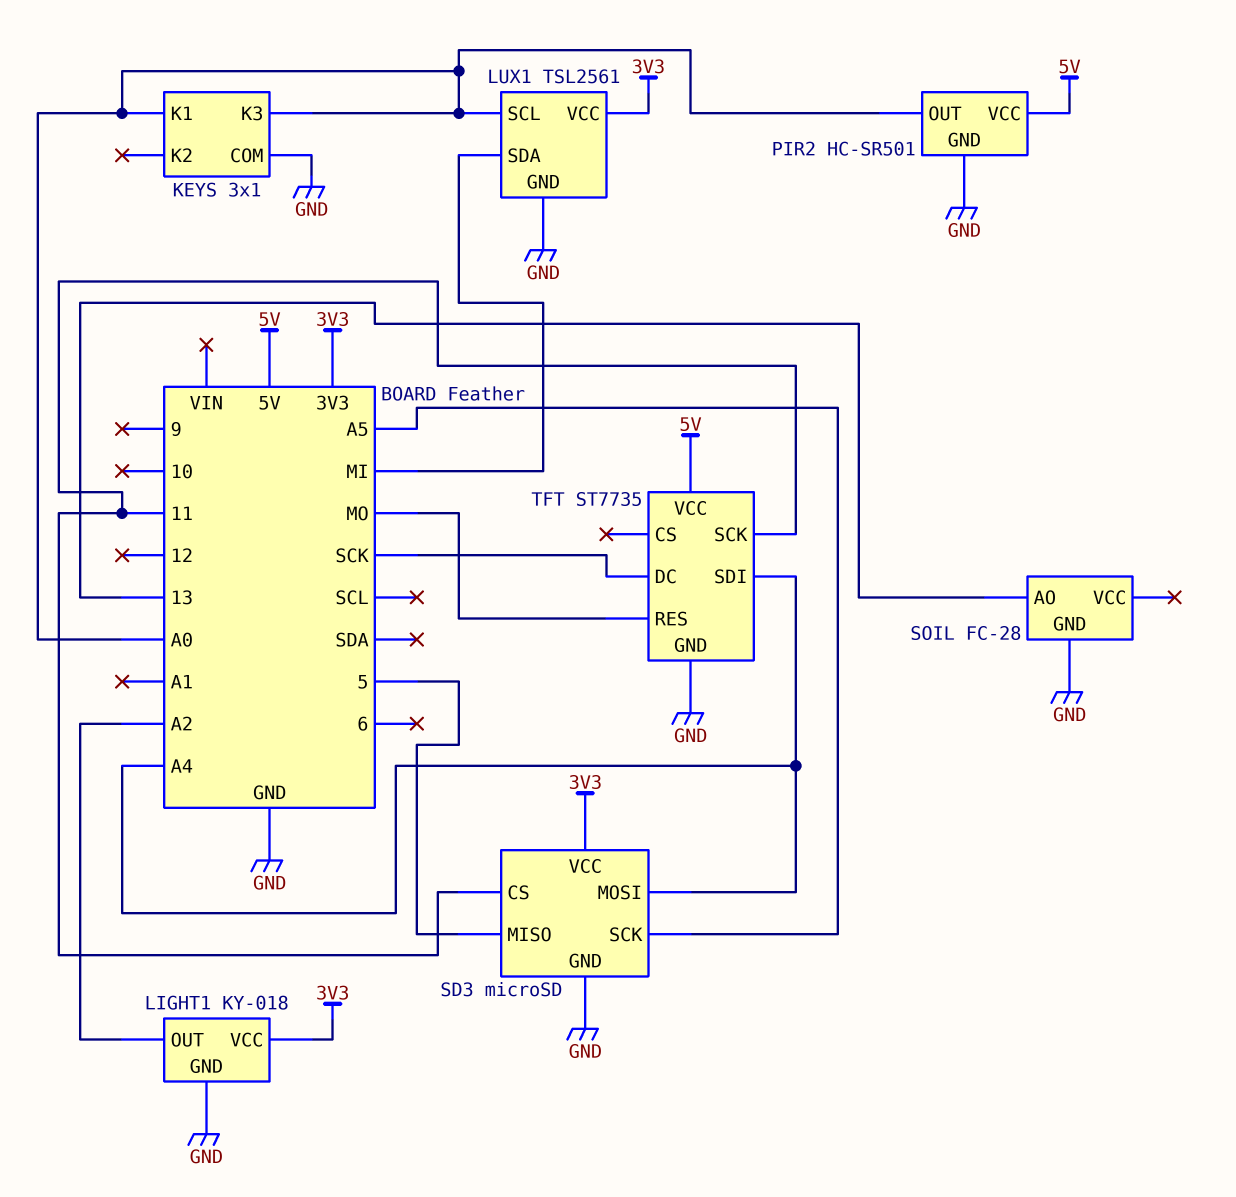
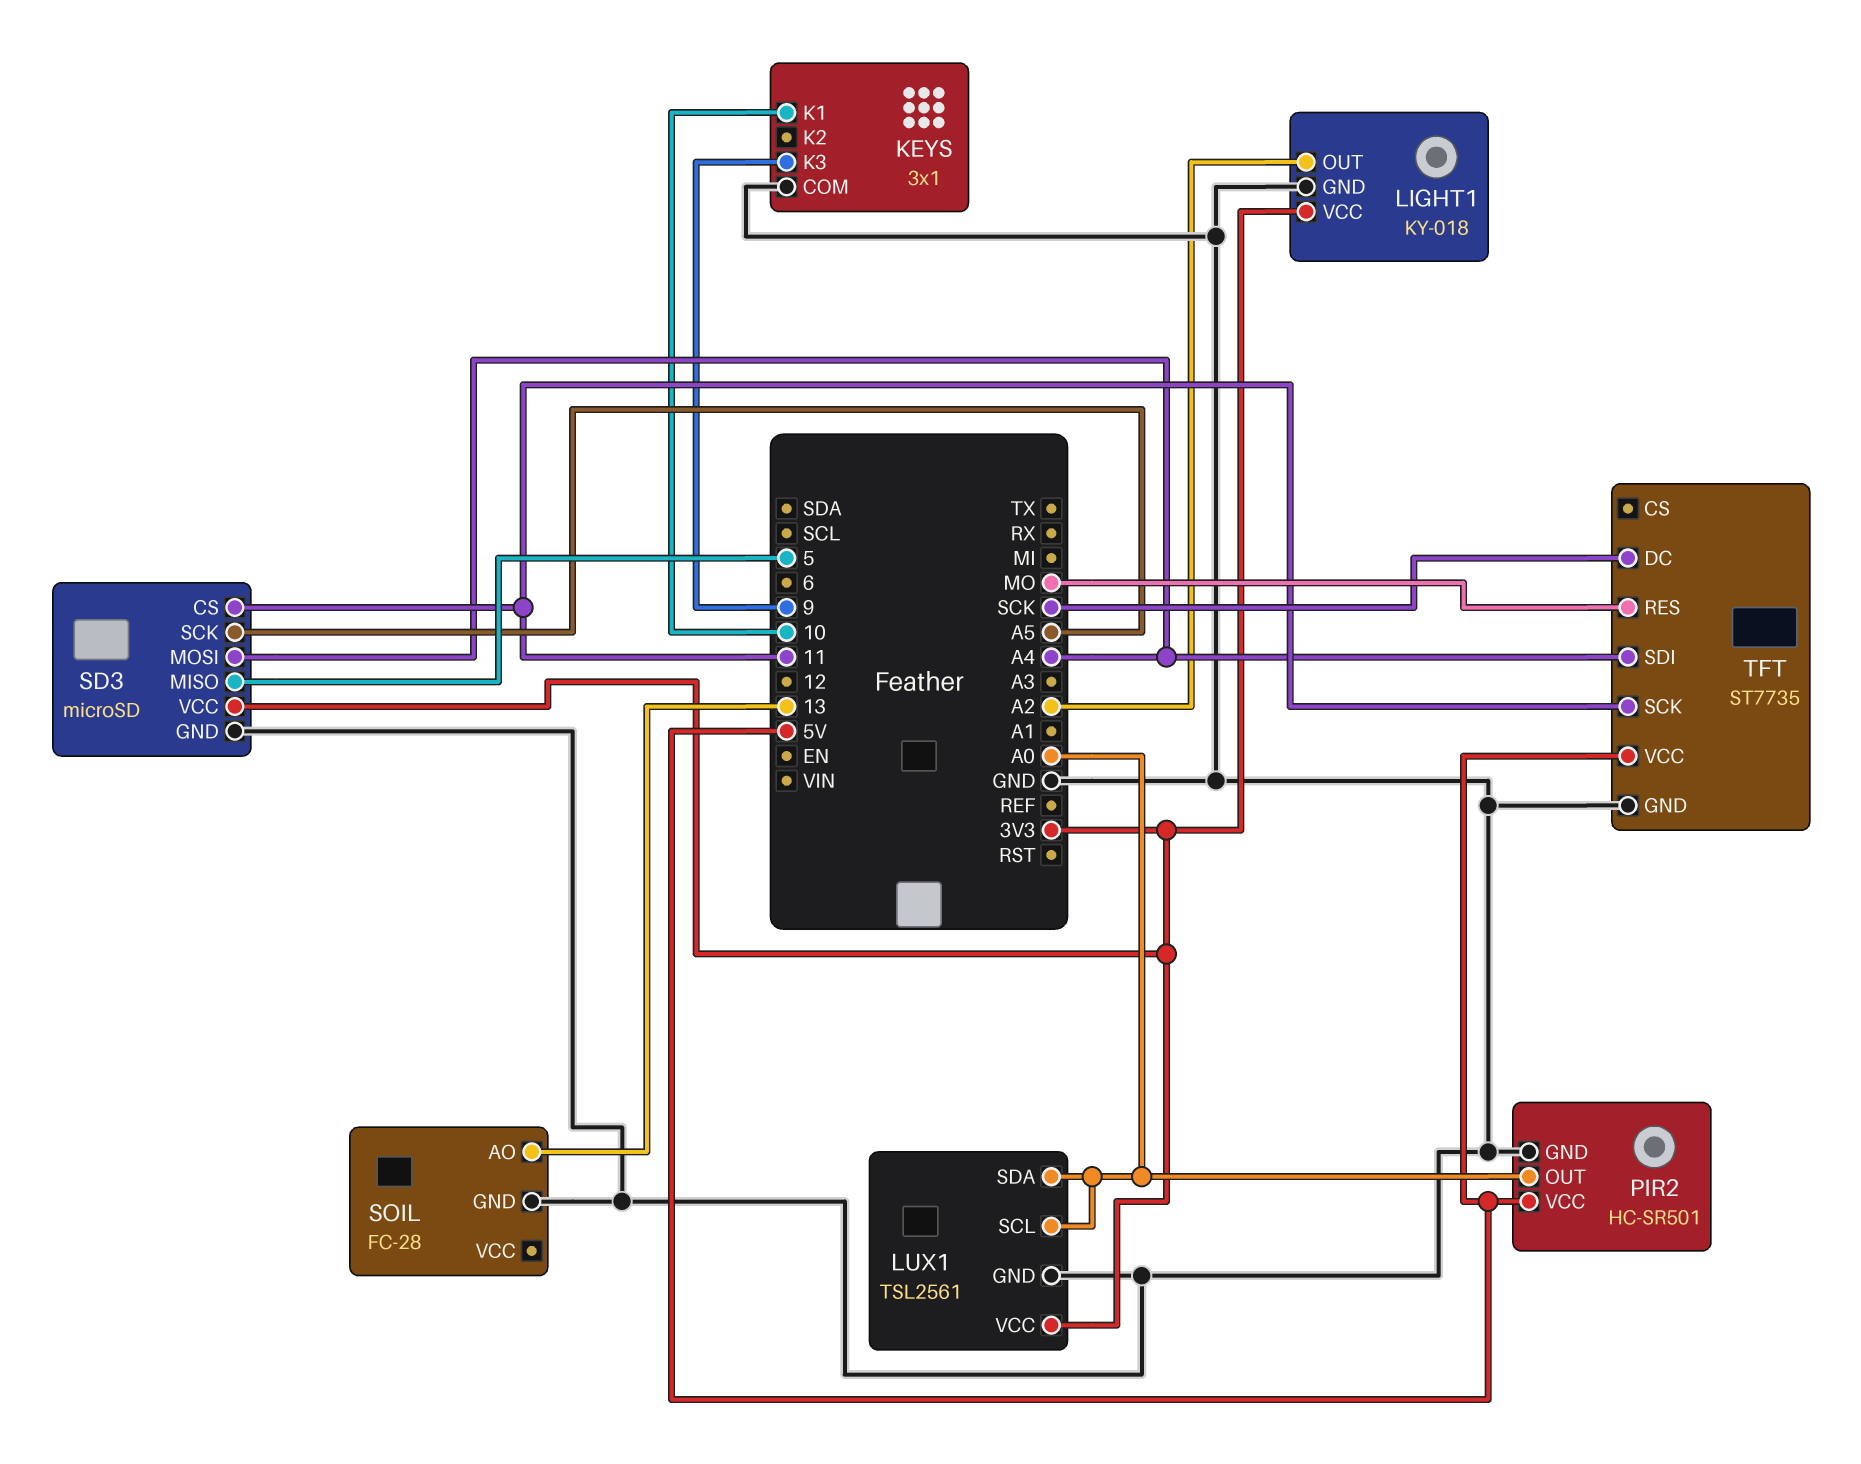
KEYS pin K1: A0 -> 10
KEYS pin K3: A0 -> 9
LUX1 pin SDA: MI -> A0

